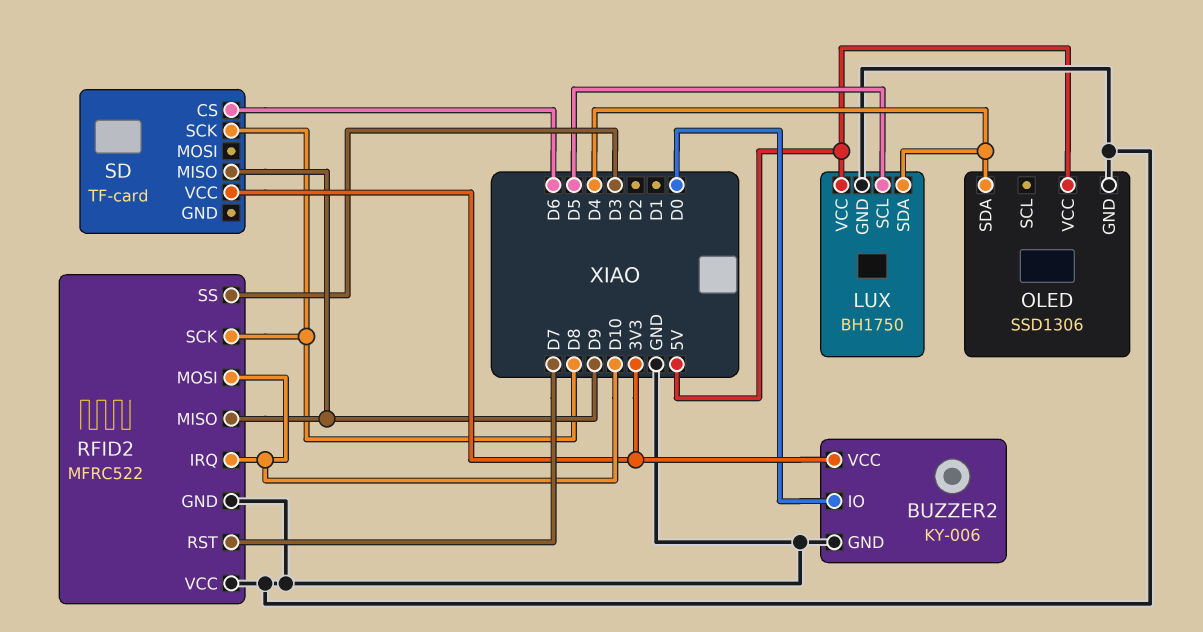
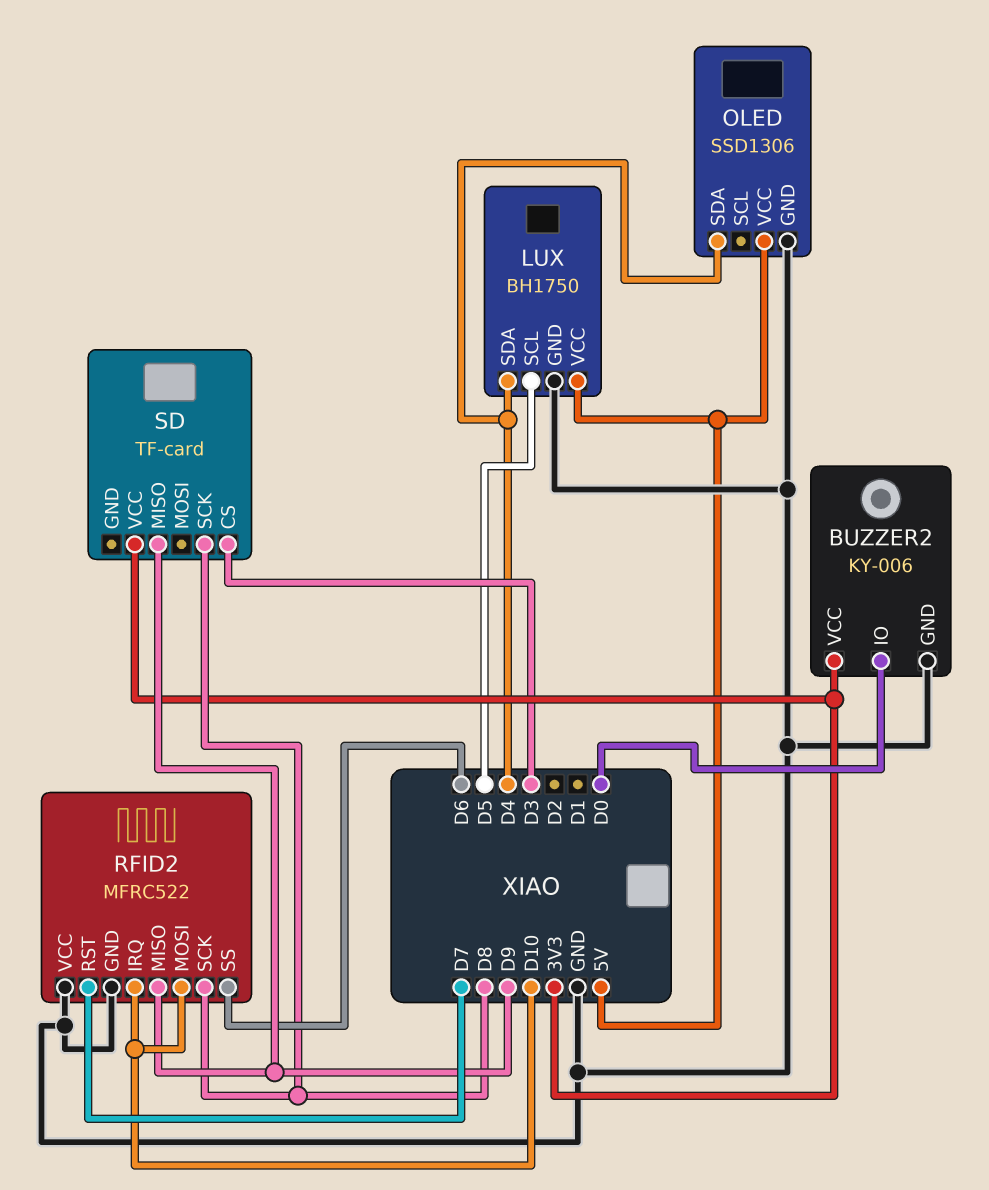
RFID2 pin SS: D3 -> D6
SD pin CS: D6 -> D3

